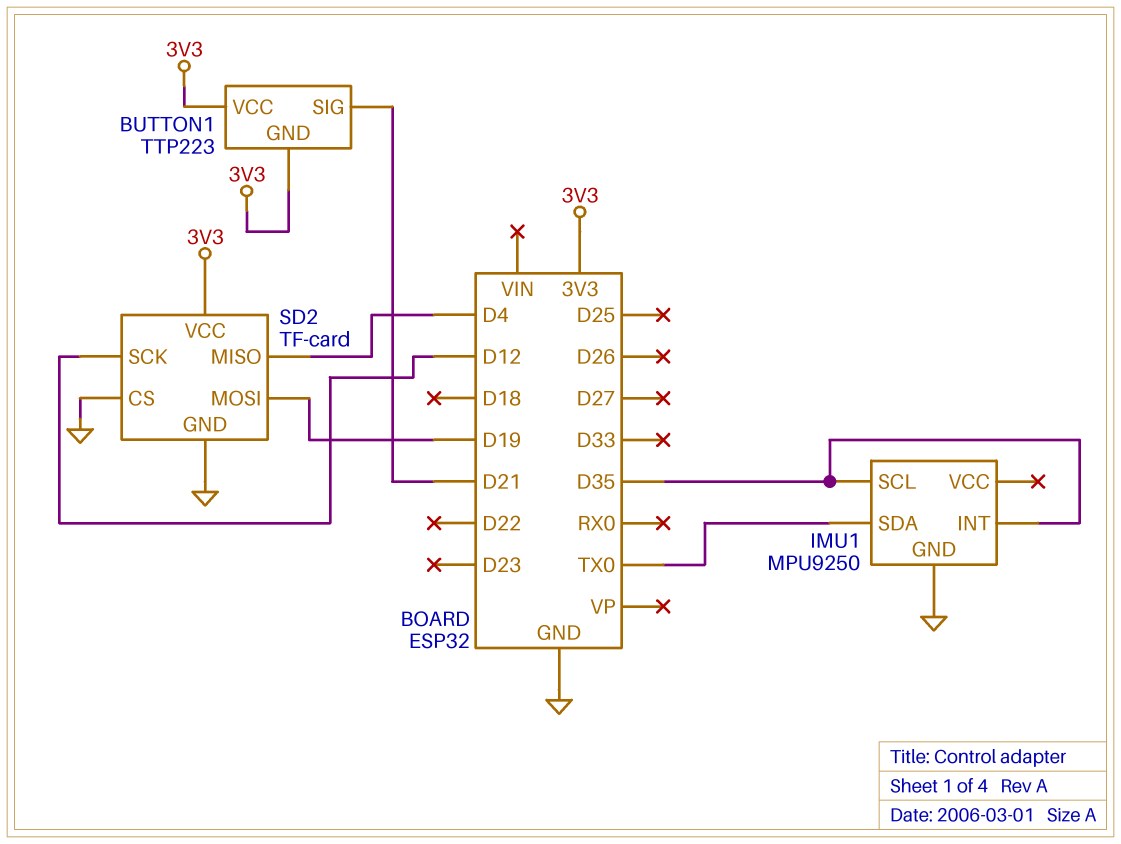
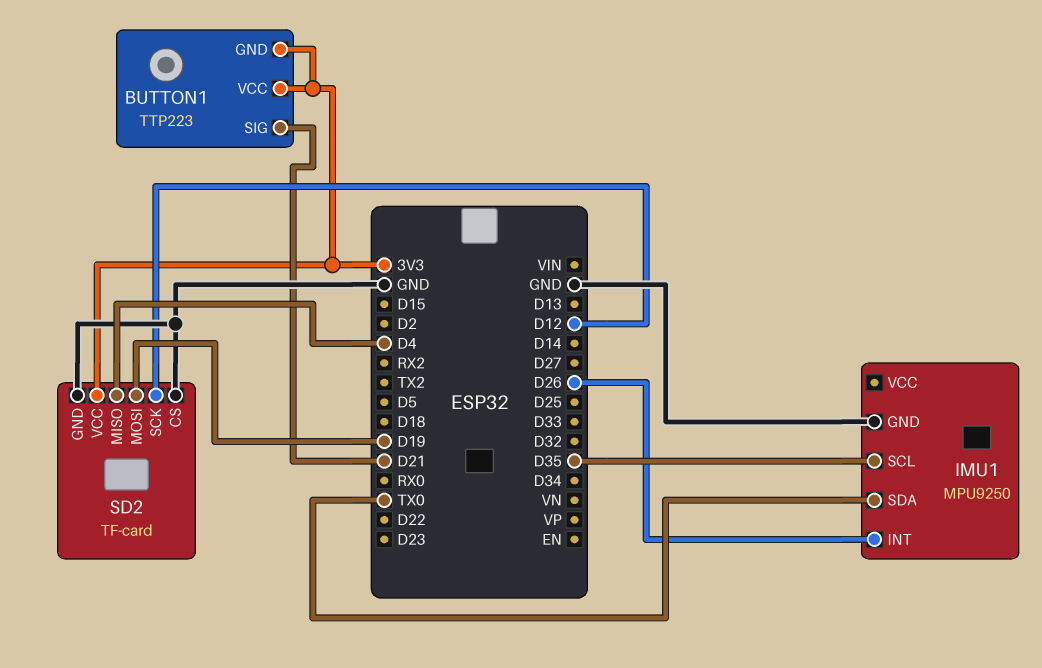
IMU1 pin INT: D35 -> D26

